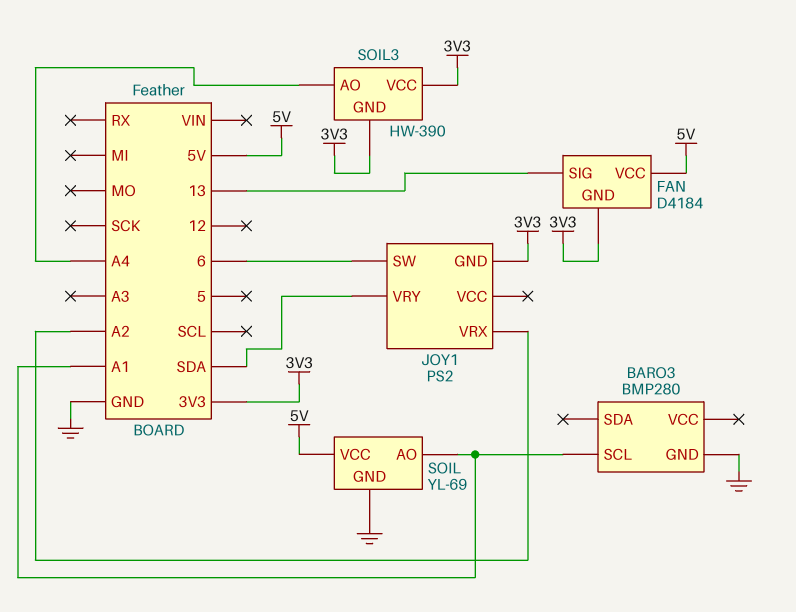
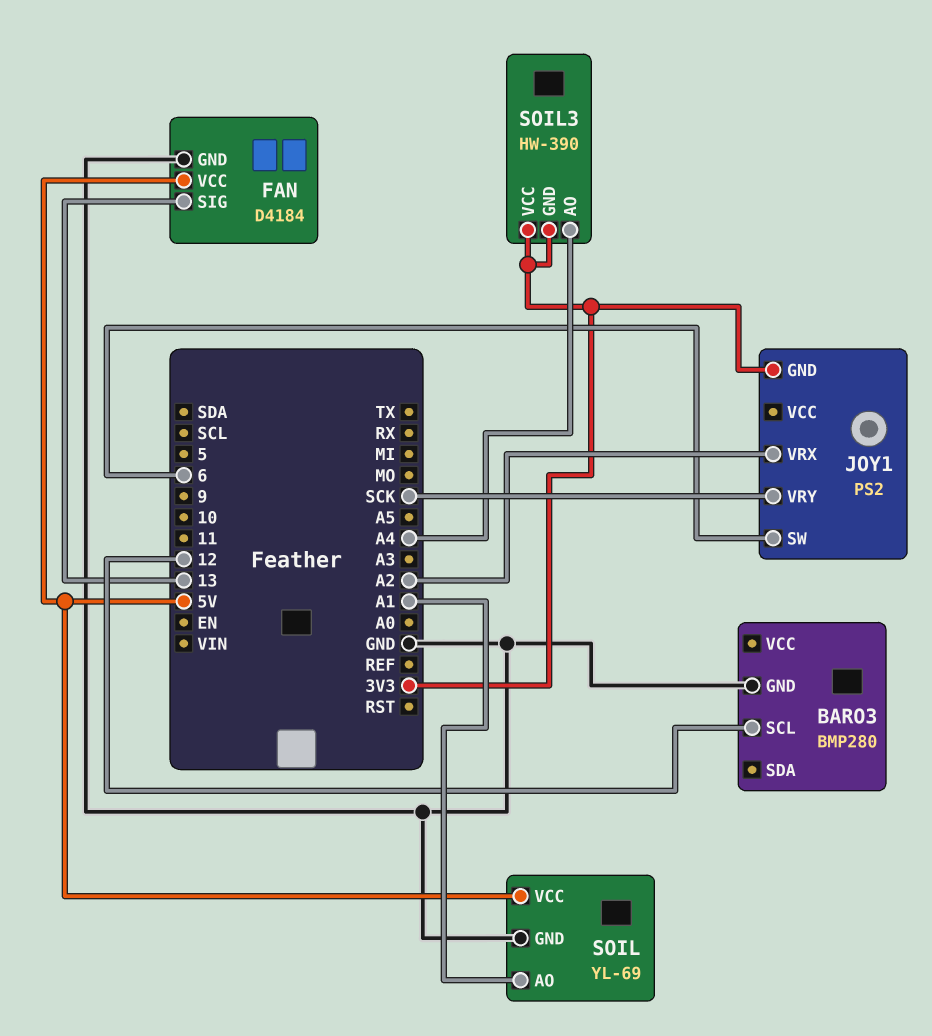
BARO3 pin SCL: A1 -> 12
FAN pin GND: 3V3 -> GND
JOY1 pin VRY: SDA -> SCK

